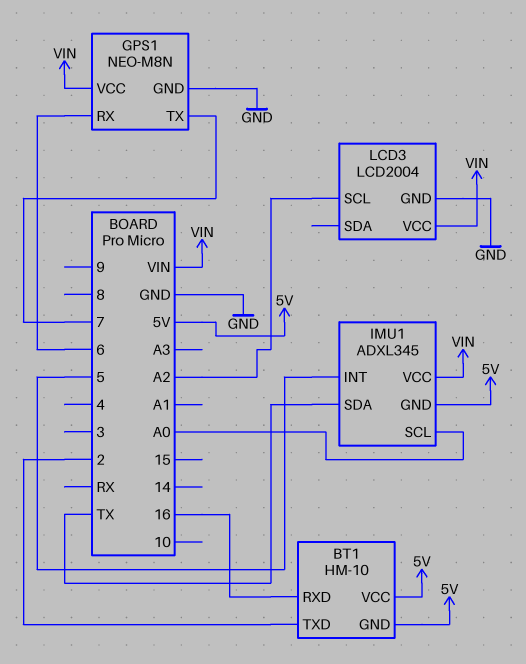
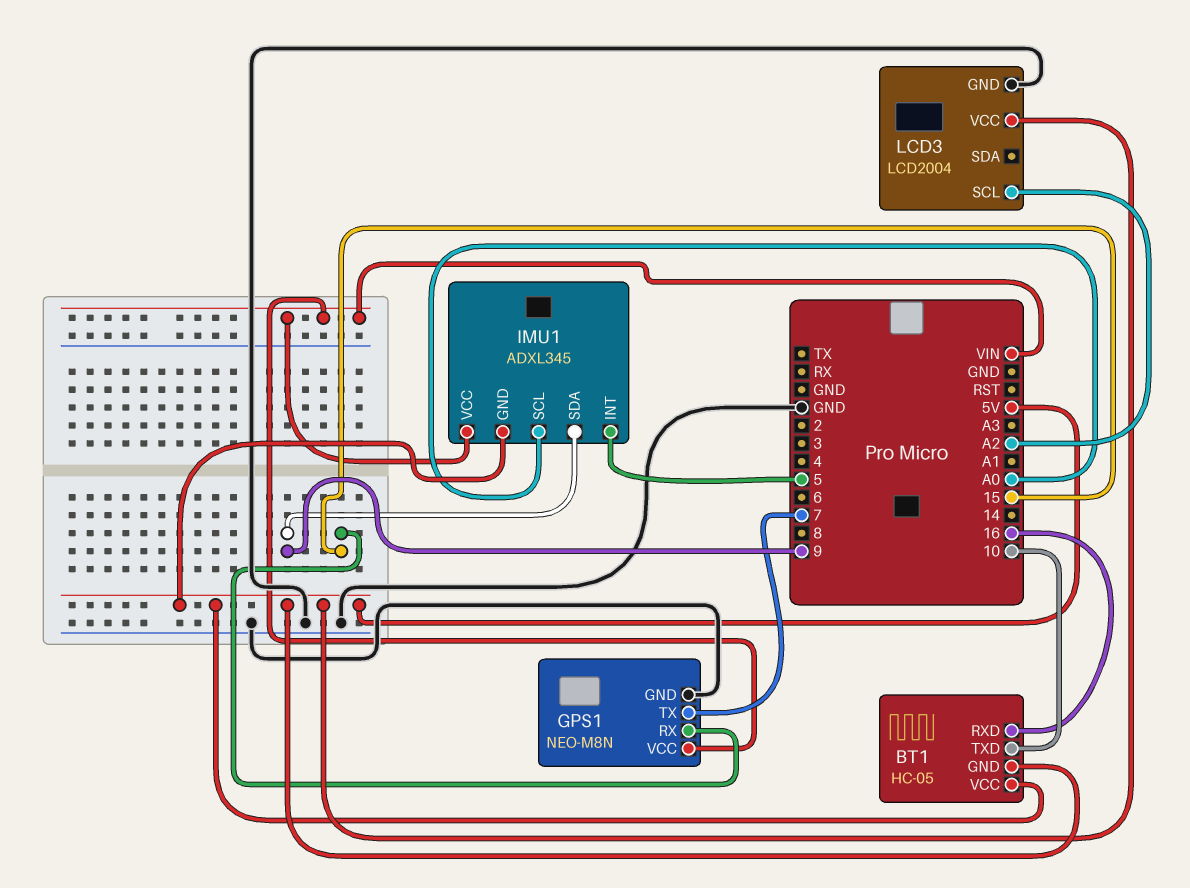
BT1: HM-10 -> HC-05
BT1 pin TXD: 2 -> 10
GPS1 pin RX: 6 -> 15
IMU1 pin SDA: TX -> 9
LCD3 pin VCC: VIN -> 5V

